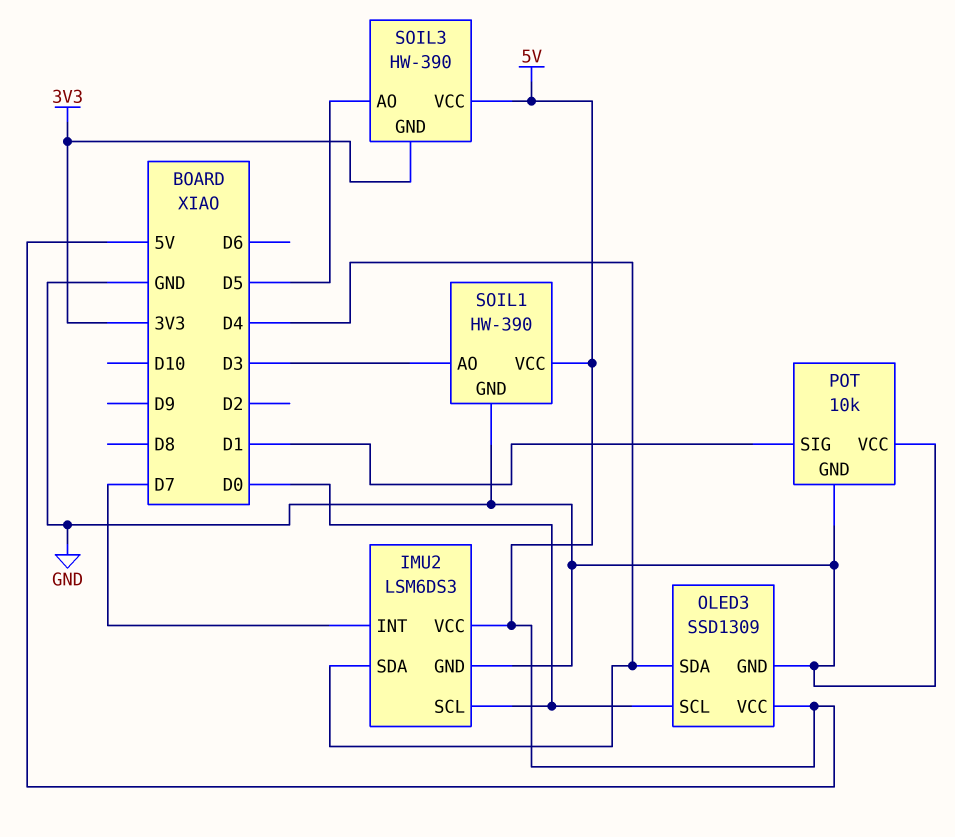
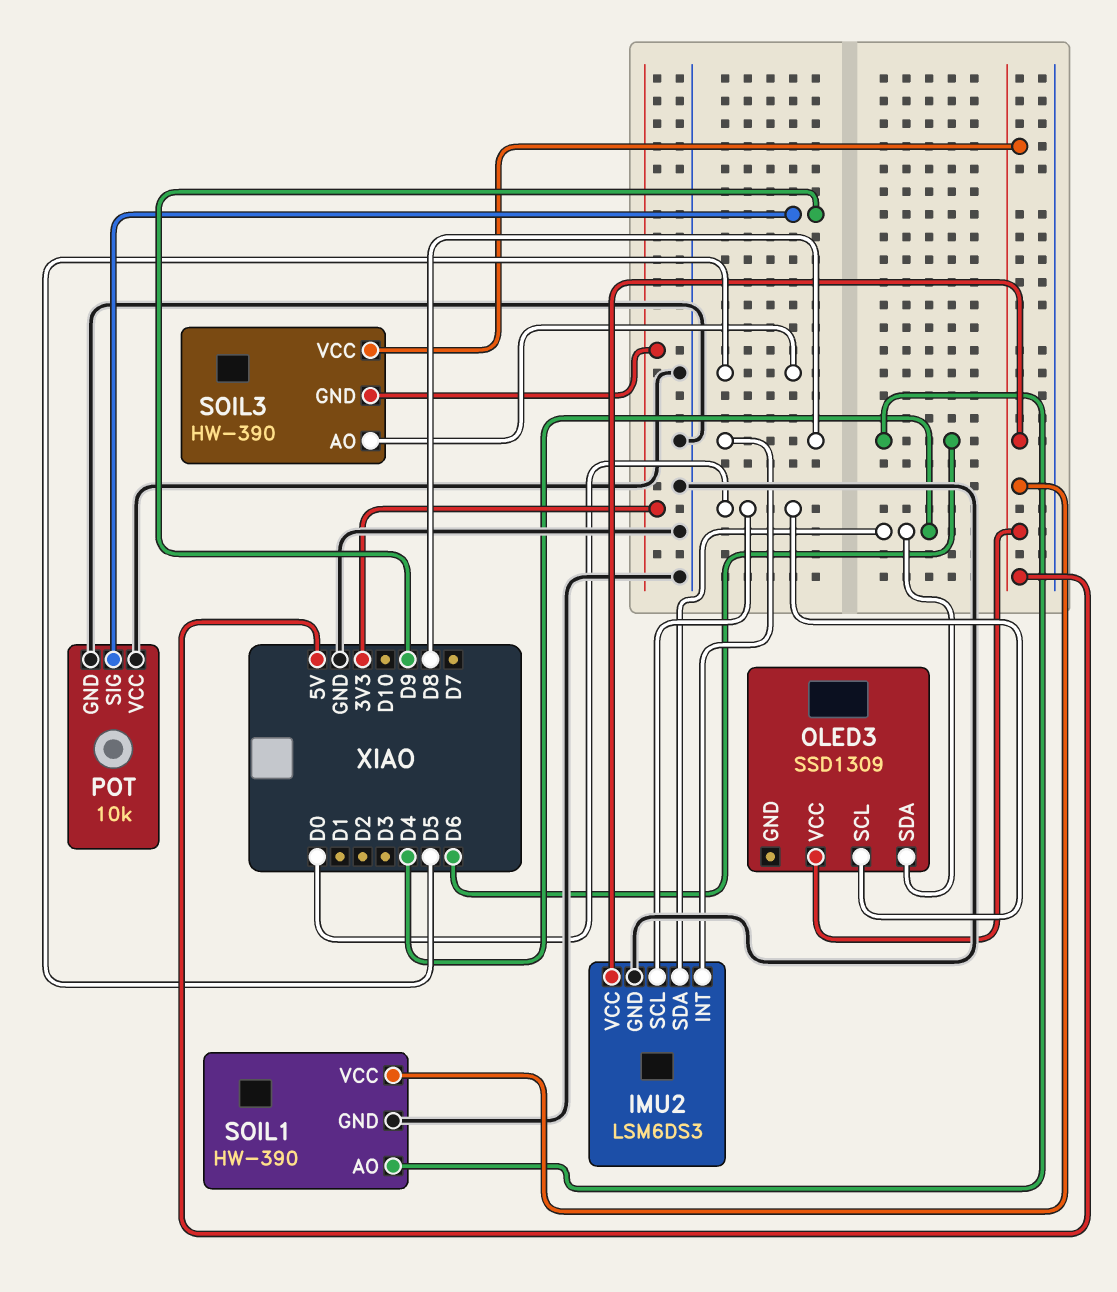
IMU2 pin INT: D7 -> D8
OLED3 pin GND: GND -> none
POT pin SIG: D1 -> D9
SOIL1 pin AO: D3 -> D6

